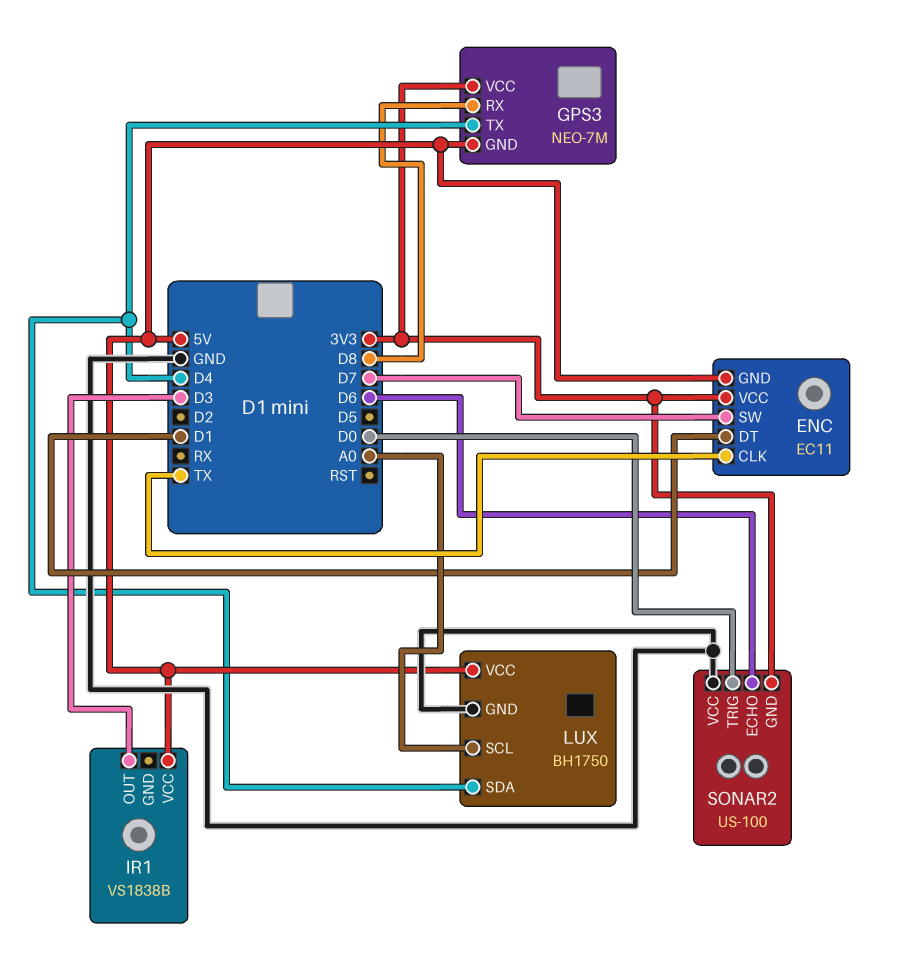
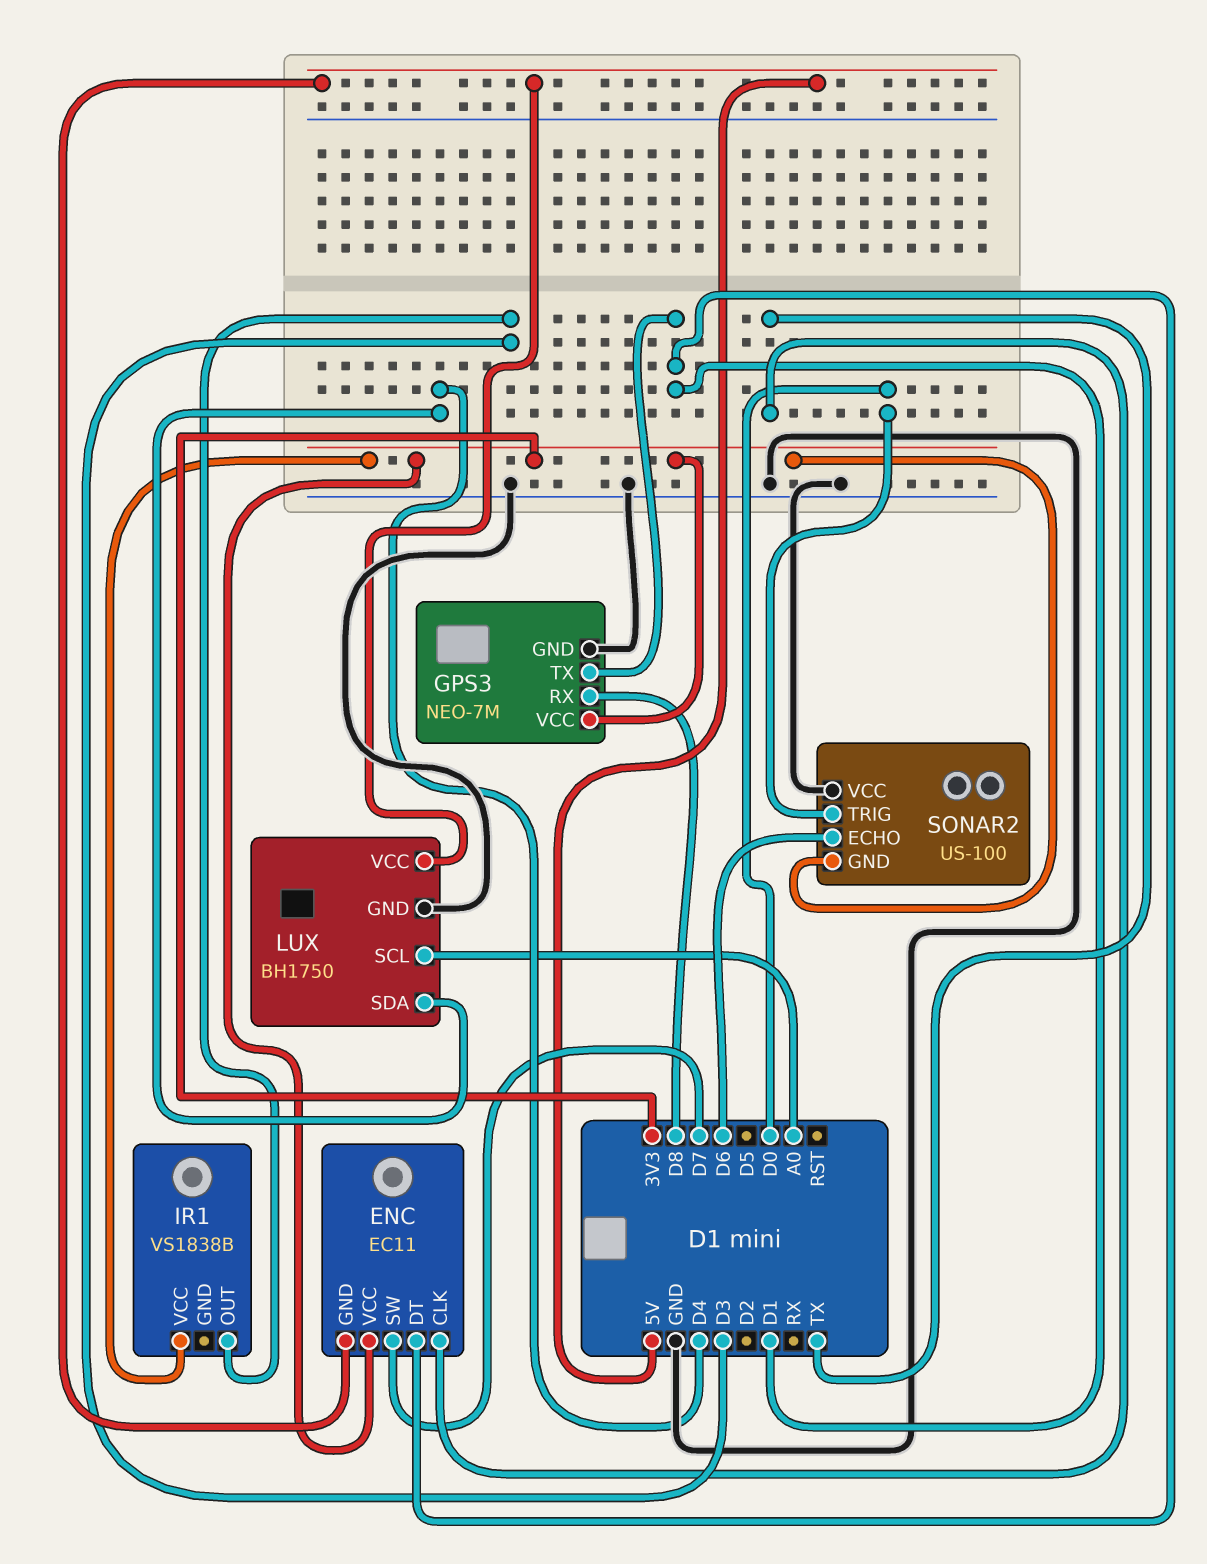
GPS3 pin GND: 5V -> GND
GPS3 pin TX: D4 -> D1
IR1 pin VCC: 5V -> 3V3

